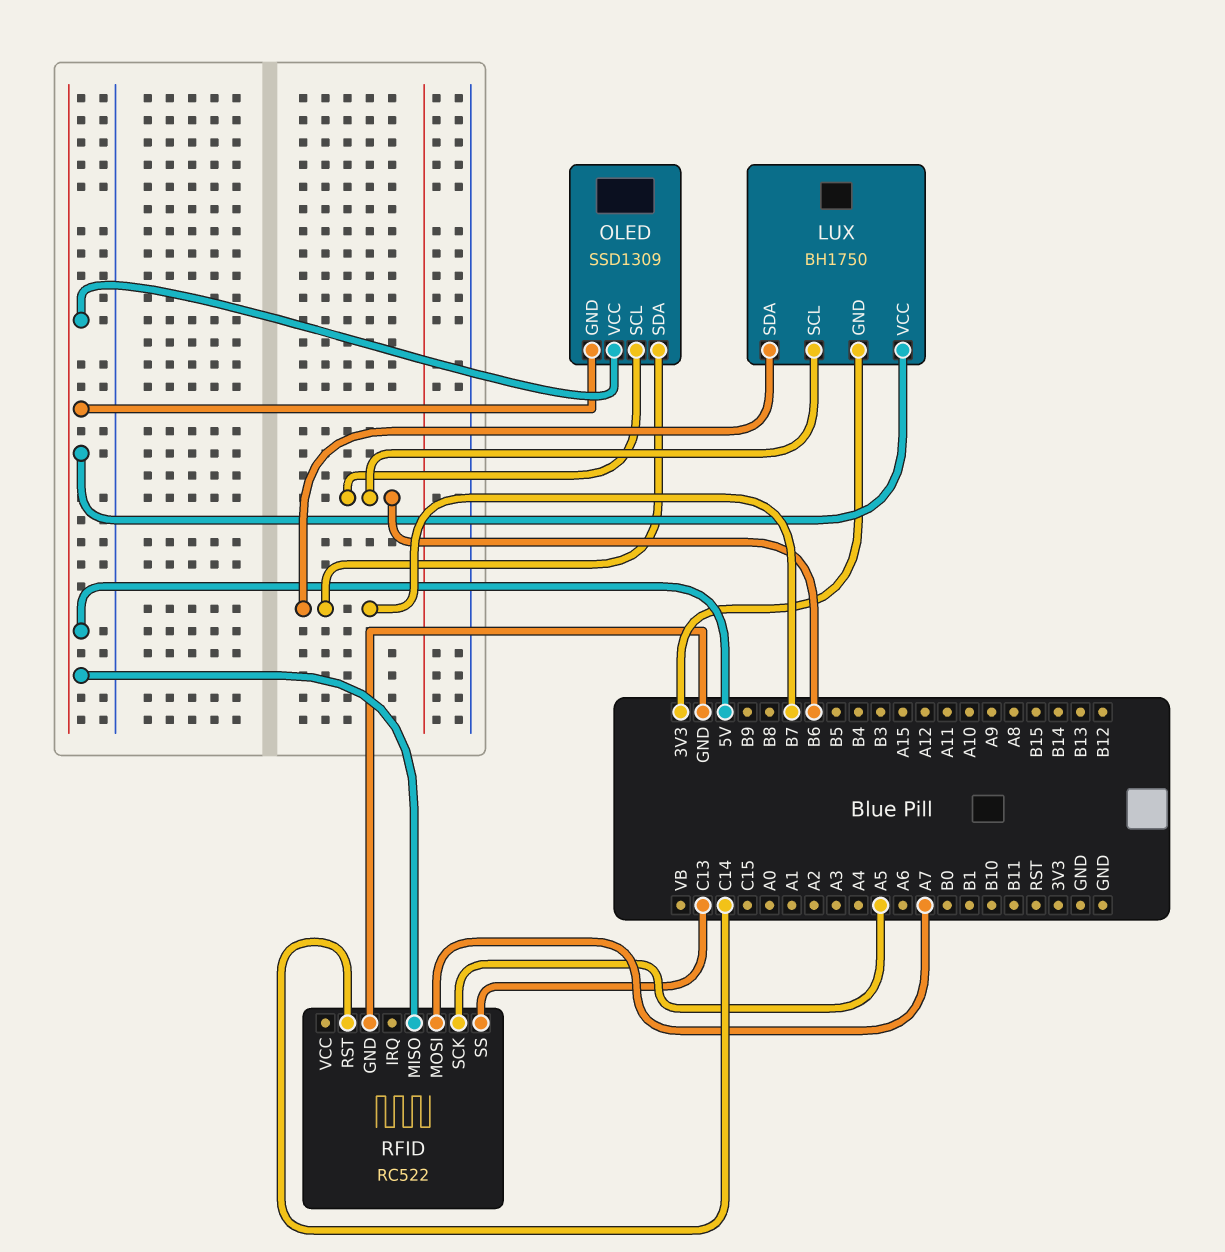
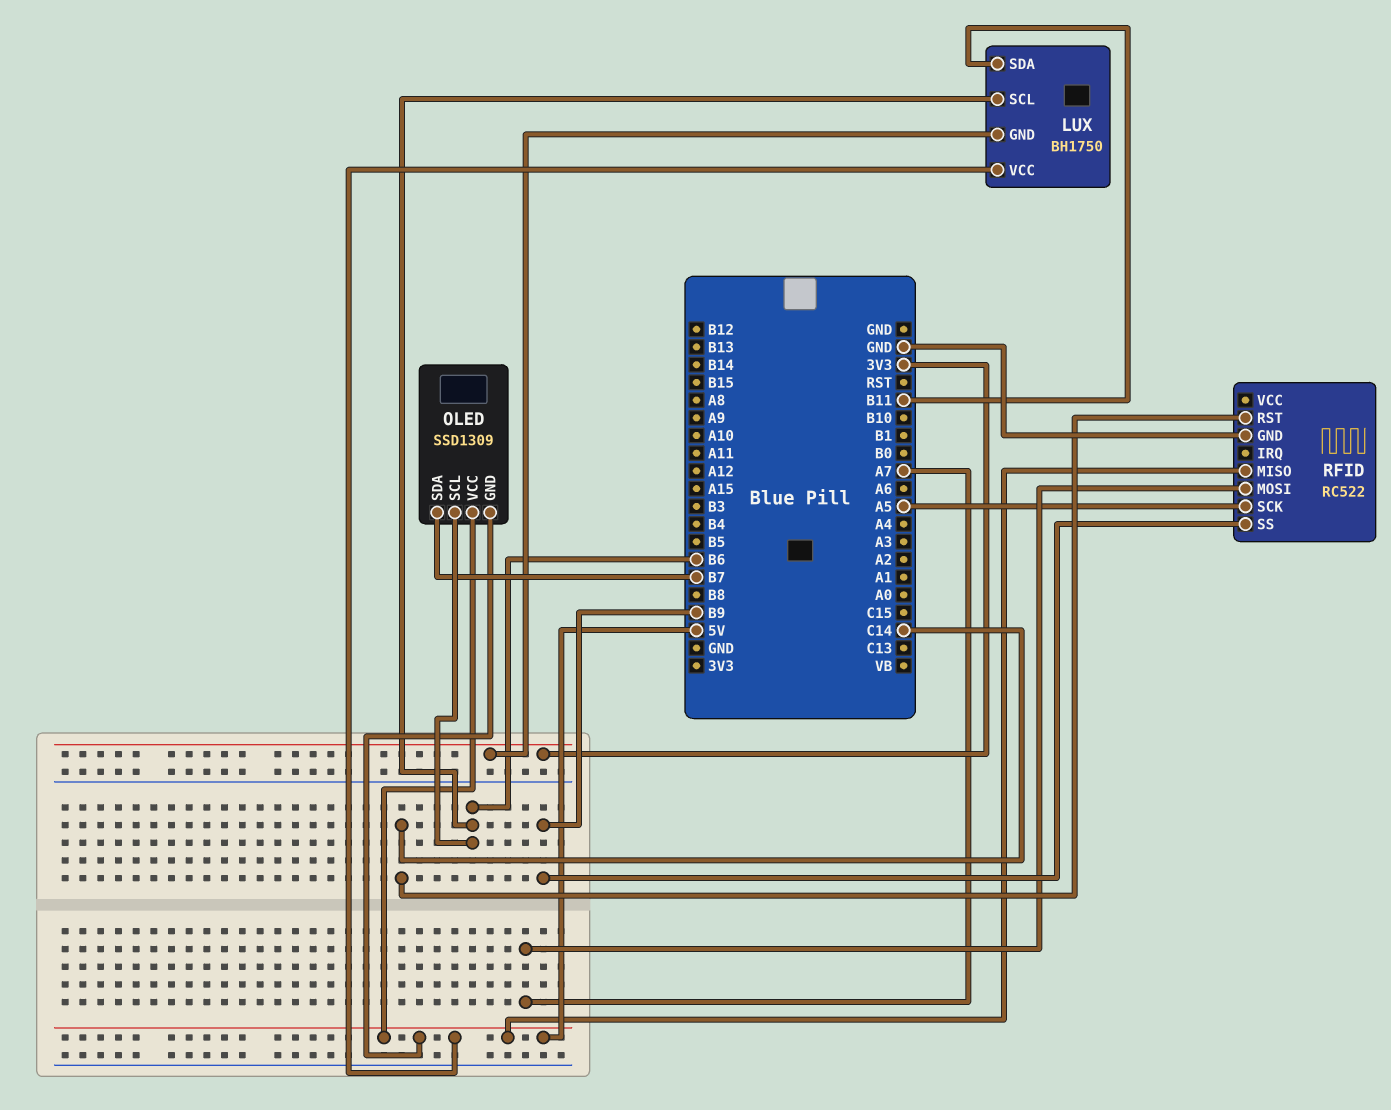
LUX pin SDA: B7 -> B11
RFID pin SS: C13 -> B9

